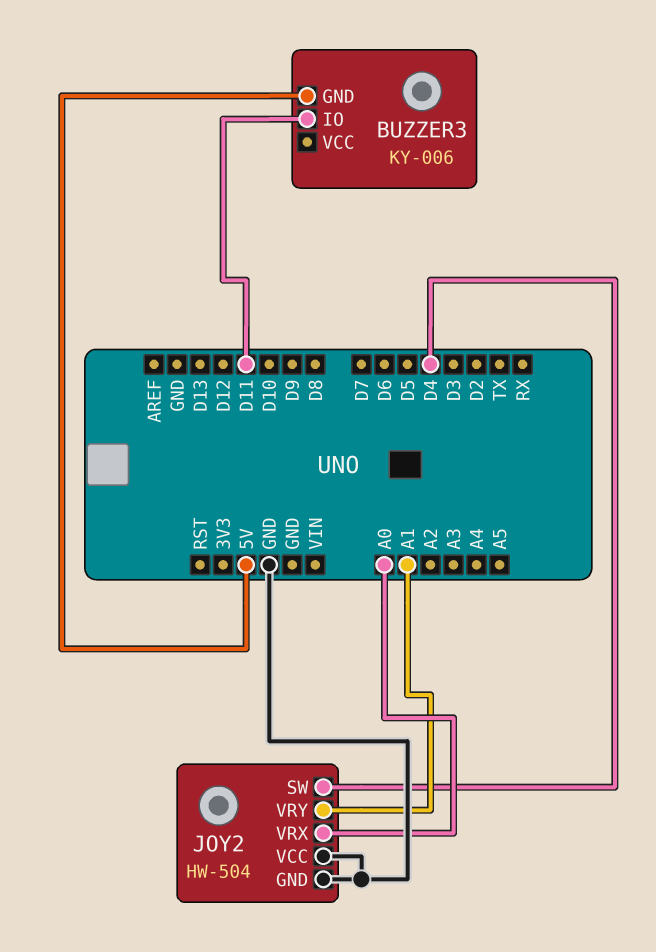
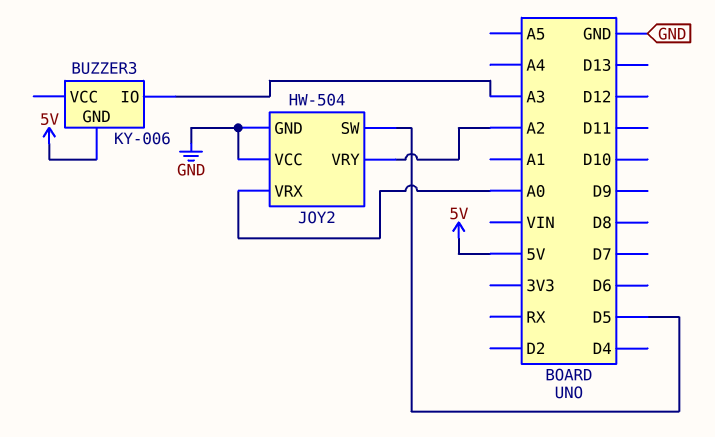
BUZZER3 pin IO: D11 -> A3
JOY2 pin SW: D4 -> D5
JOY2 pin VRY: A1 -> A2

